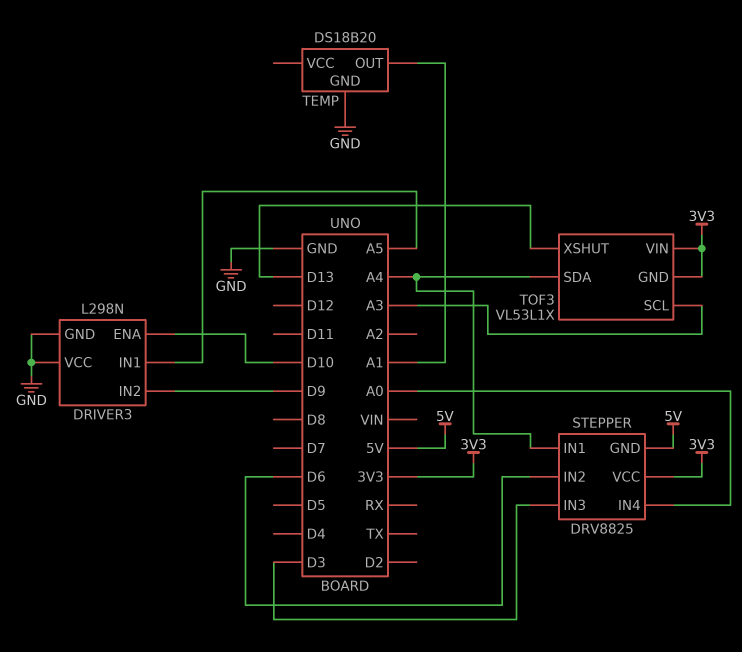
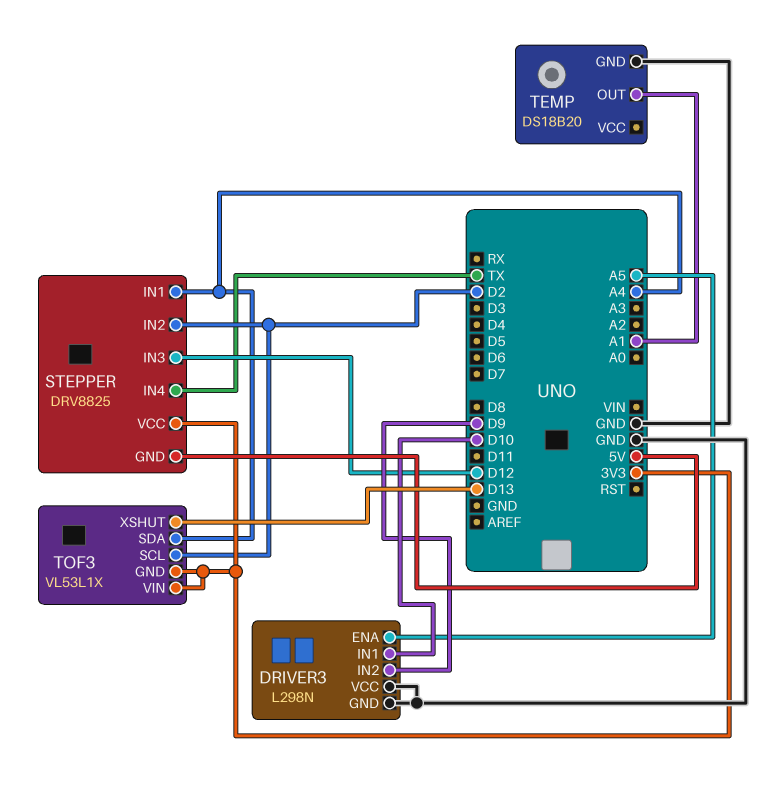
DRIVER3 pin ENA: D10 -> A5
DRIVER3 pin IN1: A5 -> D10
STEPPER pin IN2: D6 -> D2
STEPPER pin IN3: D3 -> D12
STEPPER pin IN4: A0 -> TX
TOF3 pin SCL: A3 -> D2

